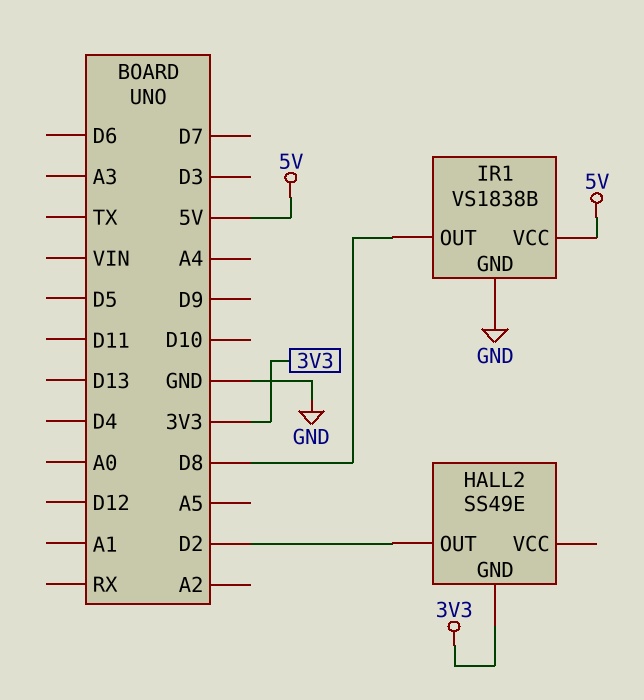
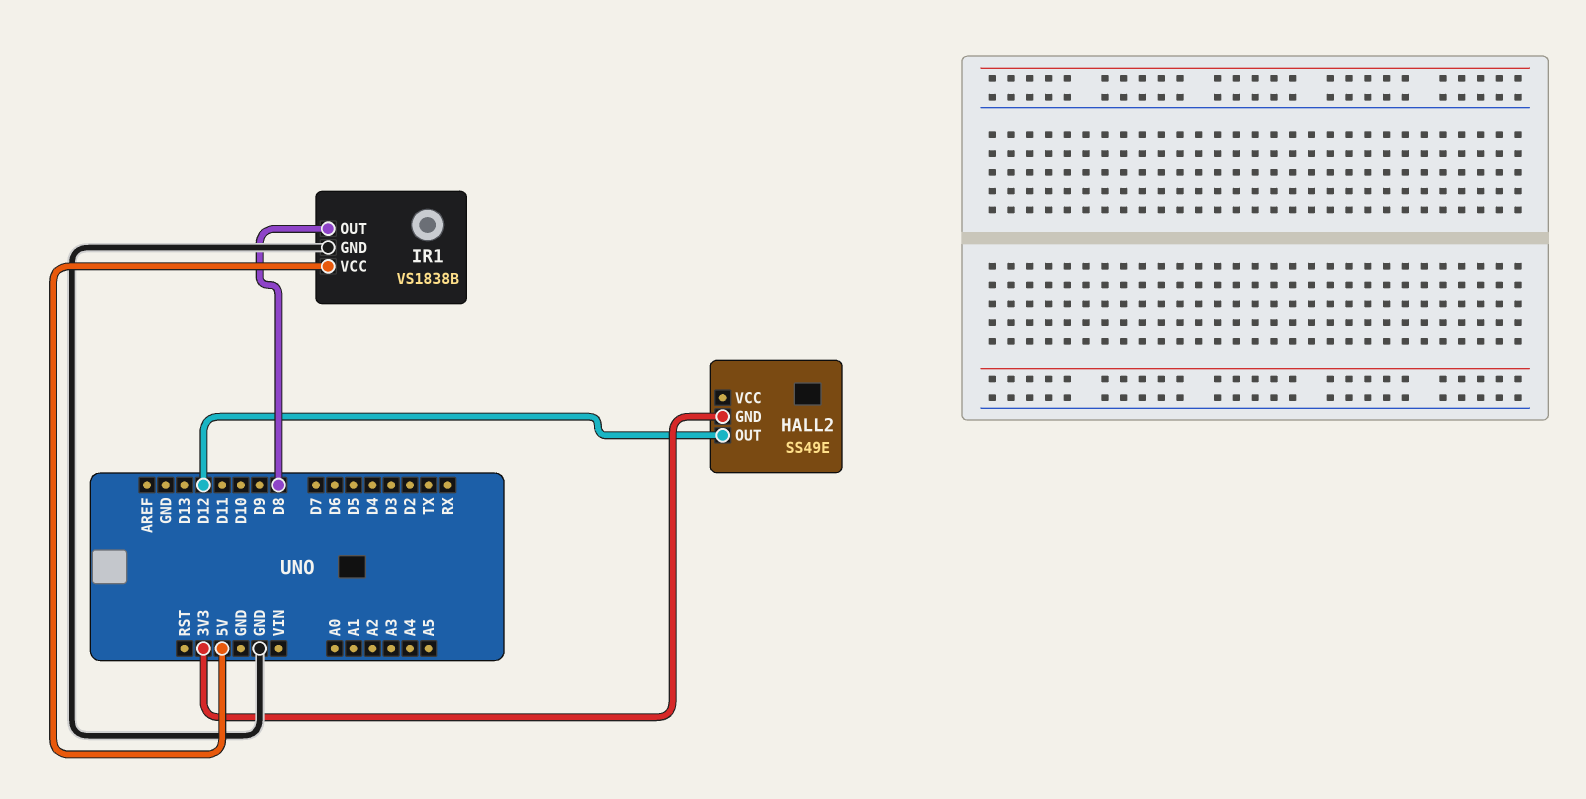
HALL2 pin OUT: D2 -> D12

